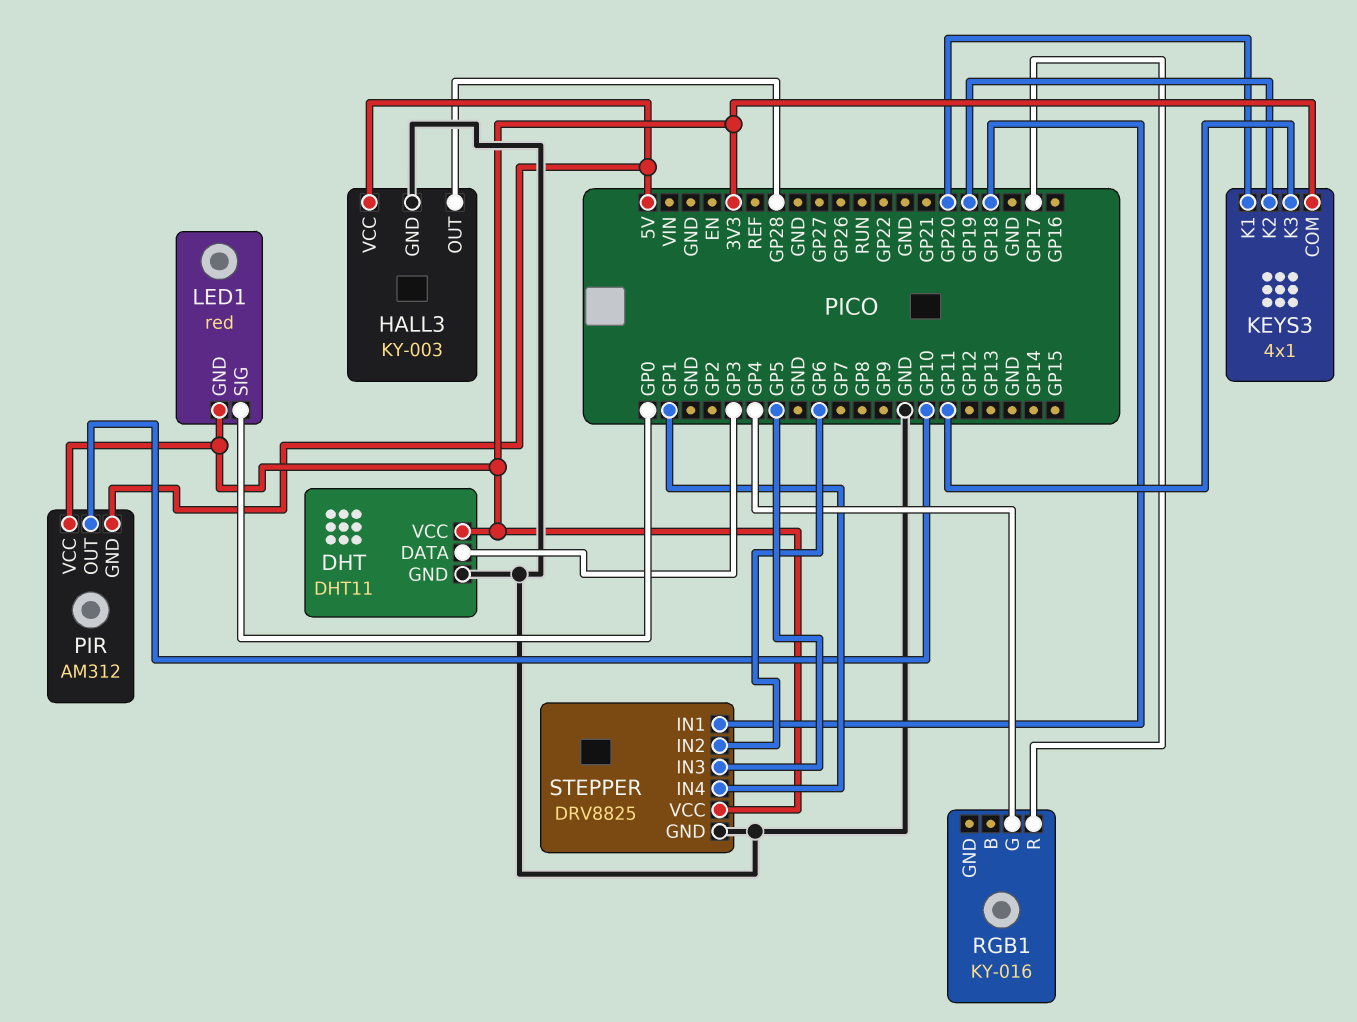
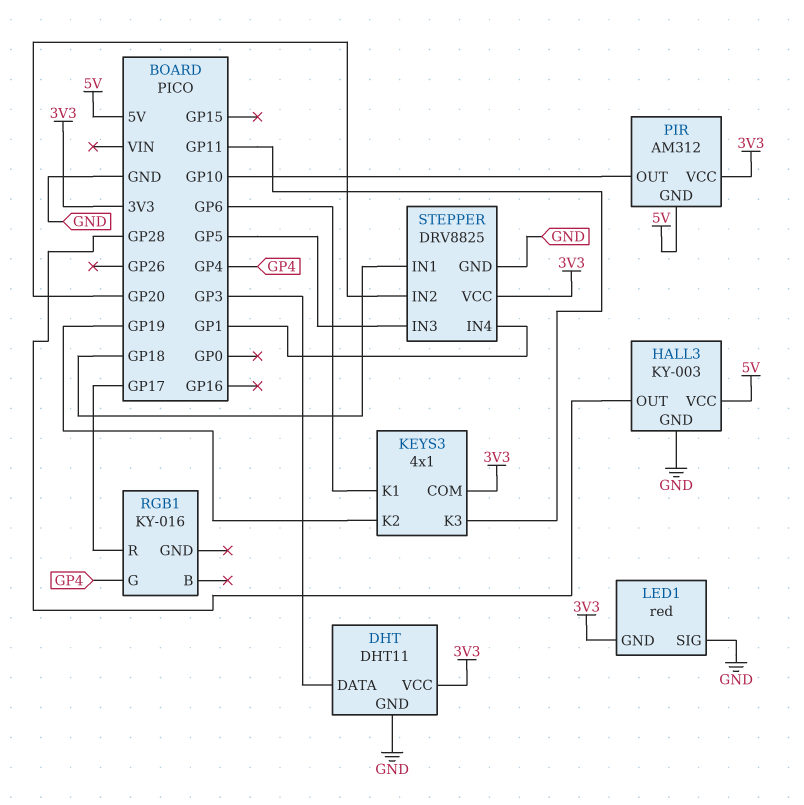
KEYS3 pin K1: GP20 -> GP6
LED1 pin SIG: GP0 -> GND
STEPPER pin IN2: GP6 -> GP20

